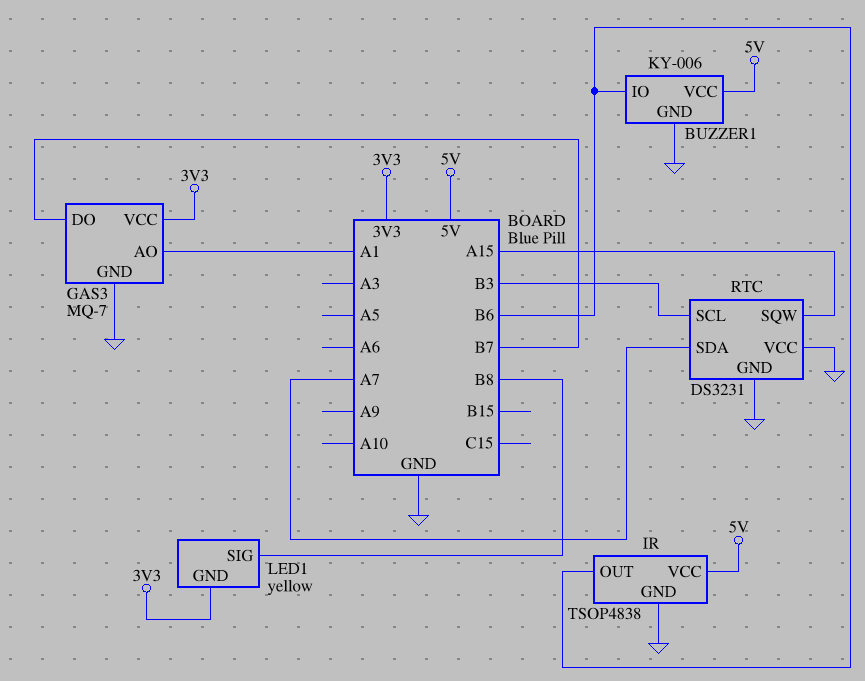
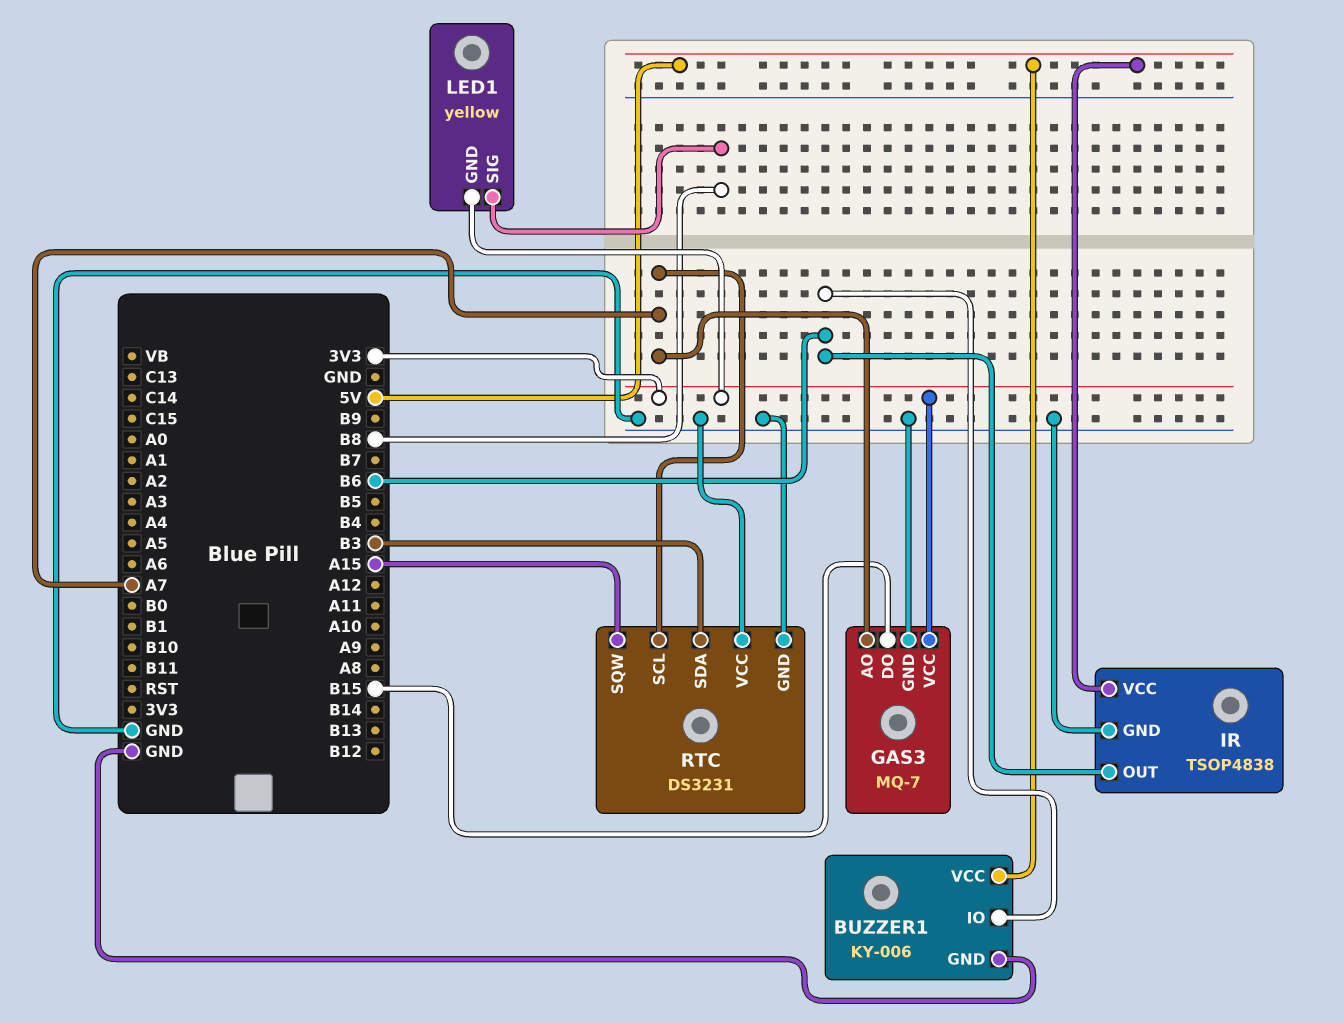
GAS3 pin AO: A1 -> A7
GAS3 pin DO: B7 -> B15
RTC pin SCL: B3 -> A7
RTC pin SDA: A7 -> B3

